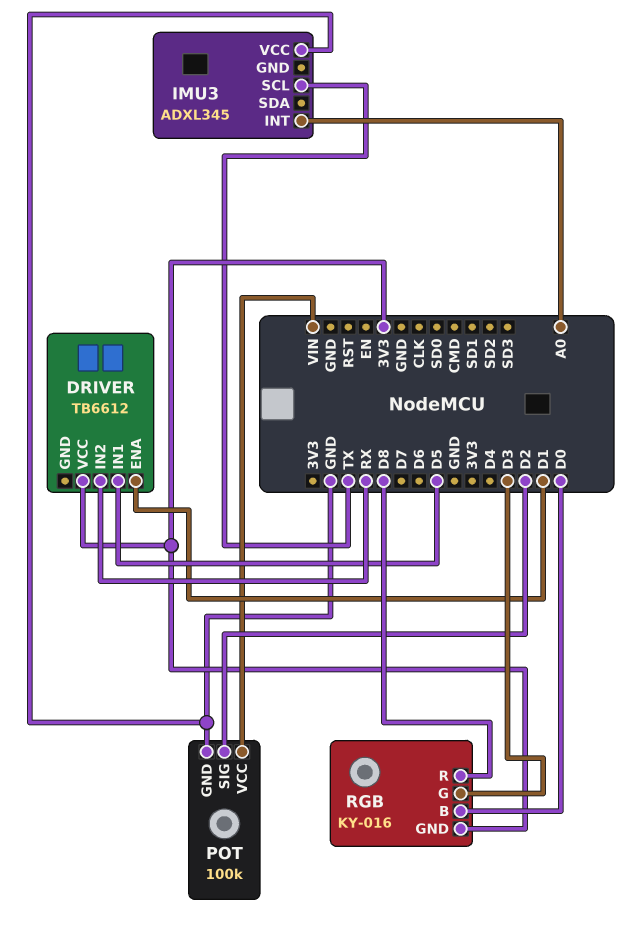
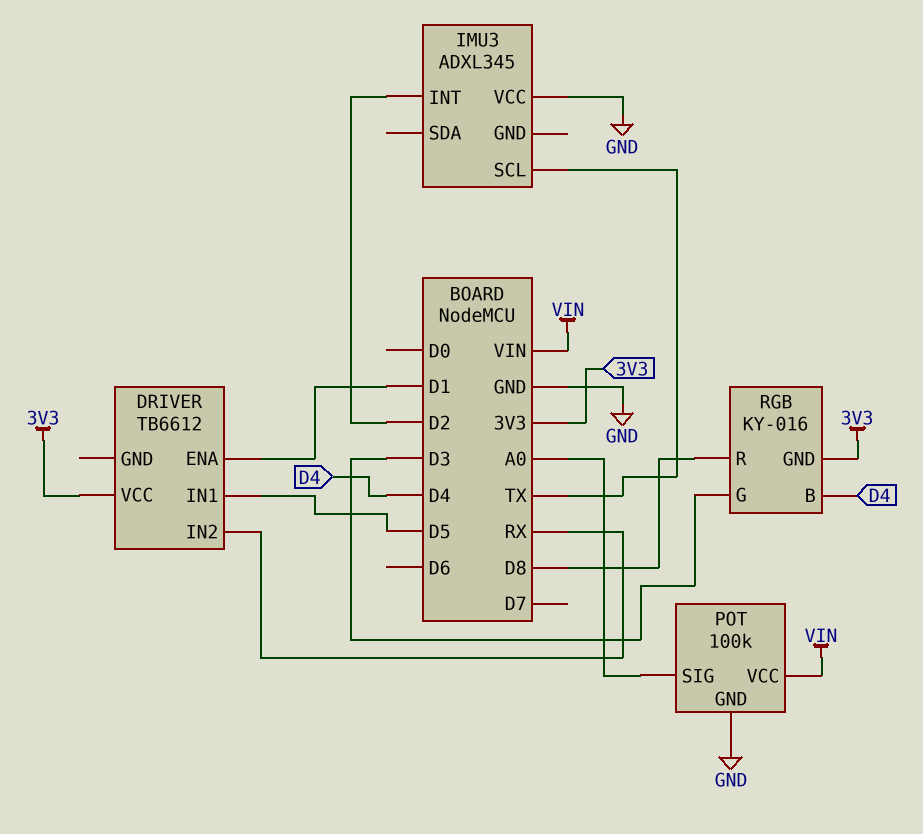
IMU3 pin INT: A0 -> D2
POT pin SIG: D2 -> A0
RGB pin B: D0 -> D4

